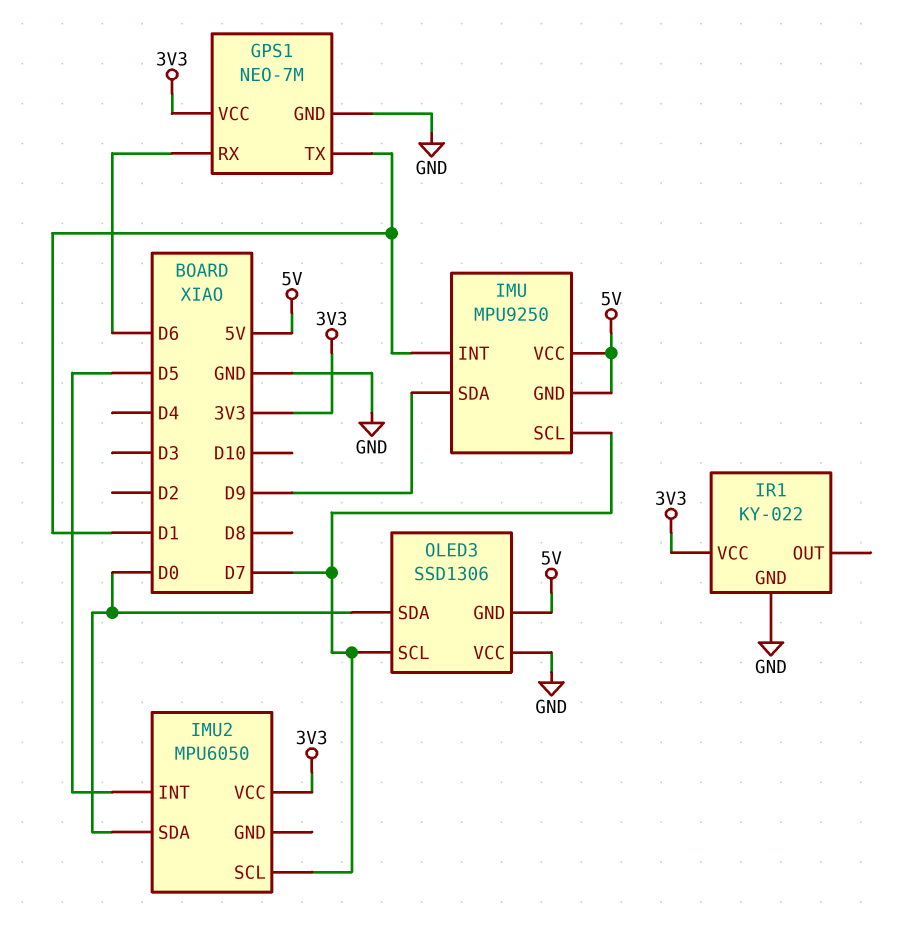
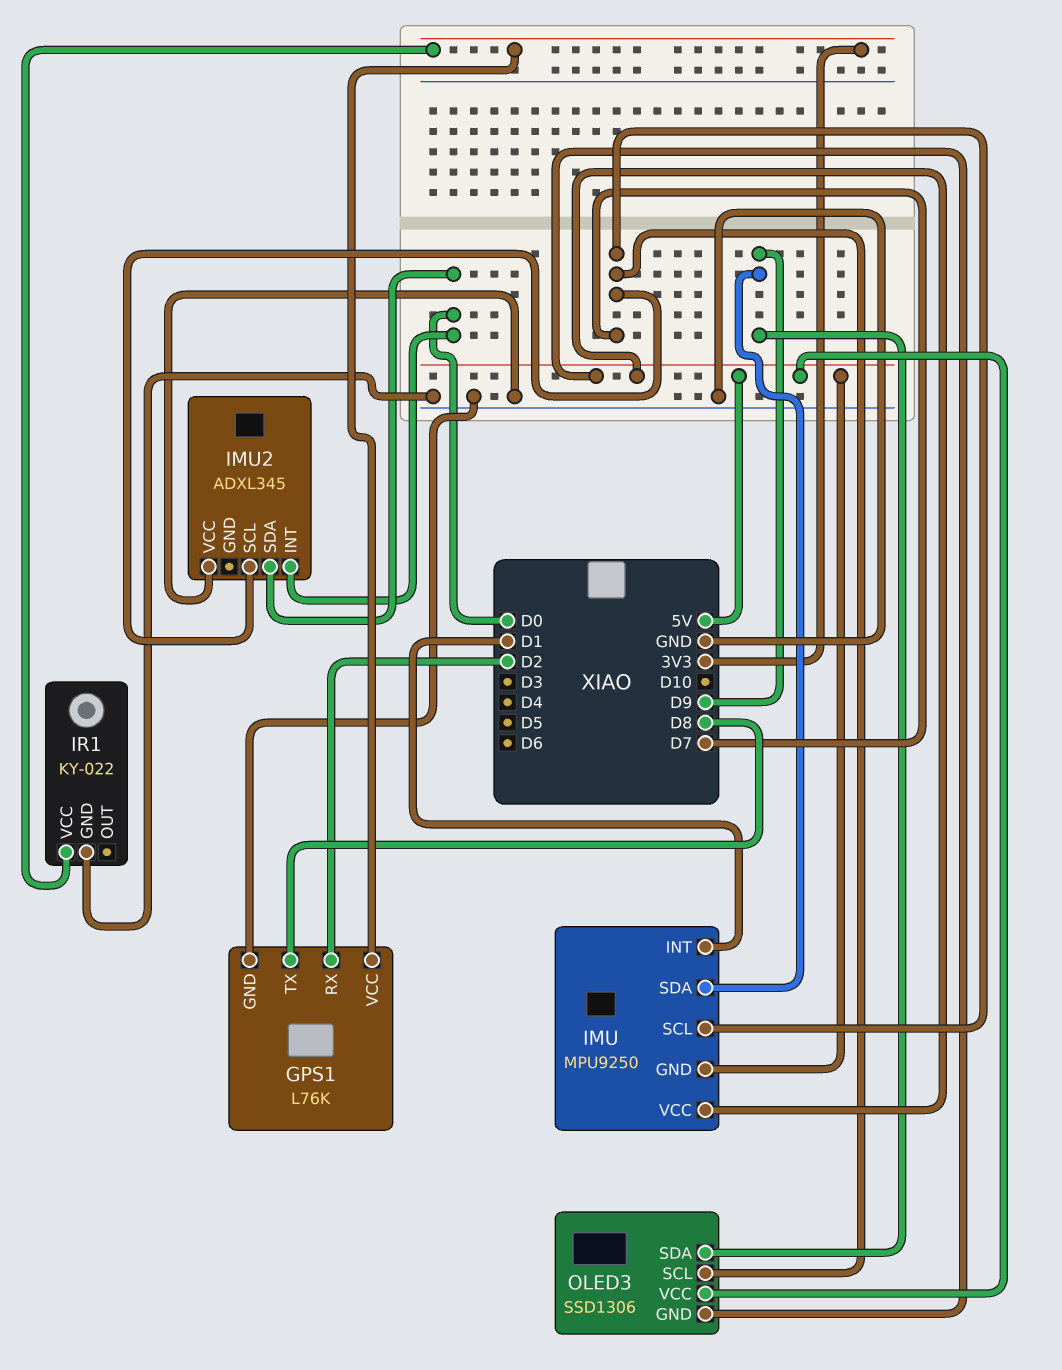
GPS1: NEO-7M -> L76K
GPS1 pin RX: D6 -> D2
GPS1 pin TX: D1 -> D8
IMU2: MPU6050 -> ADXL345
IMU2 pin INT: D5 -> D0
IMU2 pin VCC: 3V3 -> GND
OLED3 pin SDA: D0 -> D9
OLED3 pin VCC: GND -> 5V

